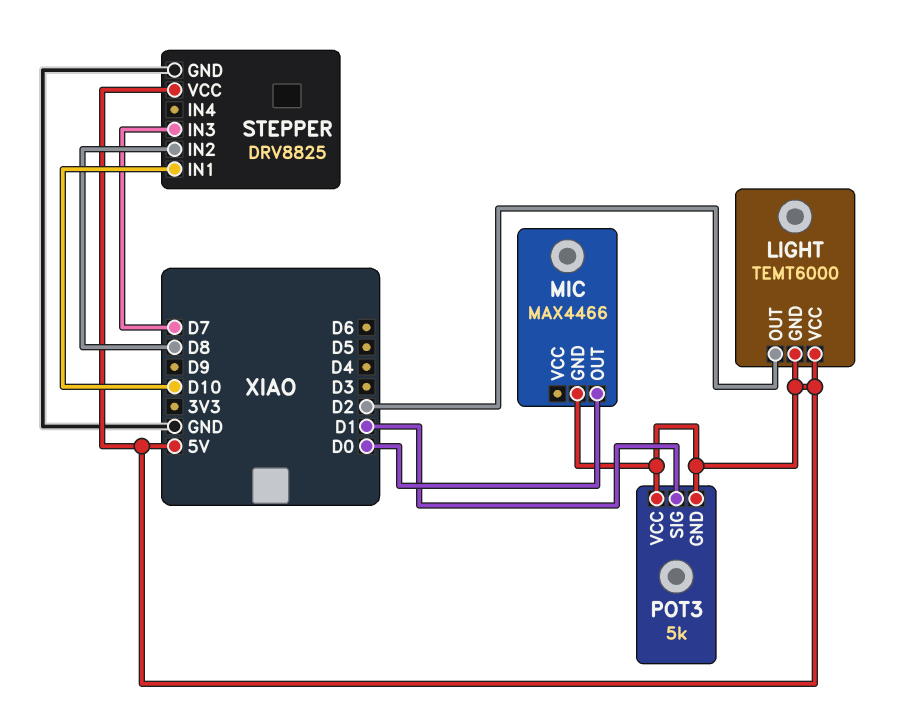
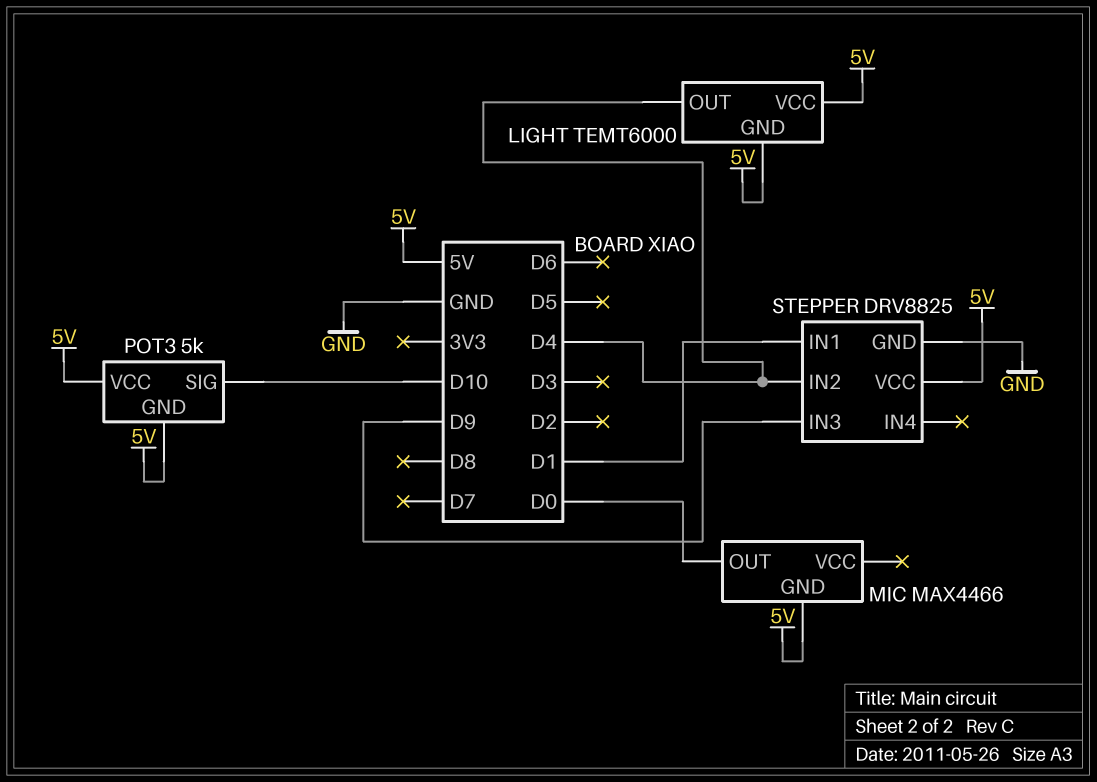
LIGHT pin OUT: D2 -> D4
POT3 pin SIG: D1 -> D10
STEPPER pin IN1: D10 -> D1
STEPPER pin IN2: D8 -> D4
STEPPER pin IN3: D7 -> D9

